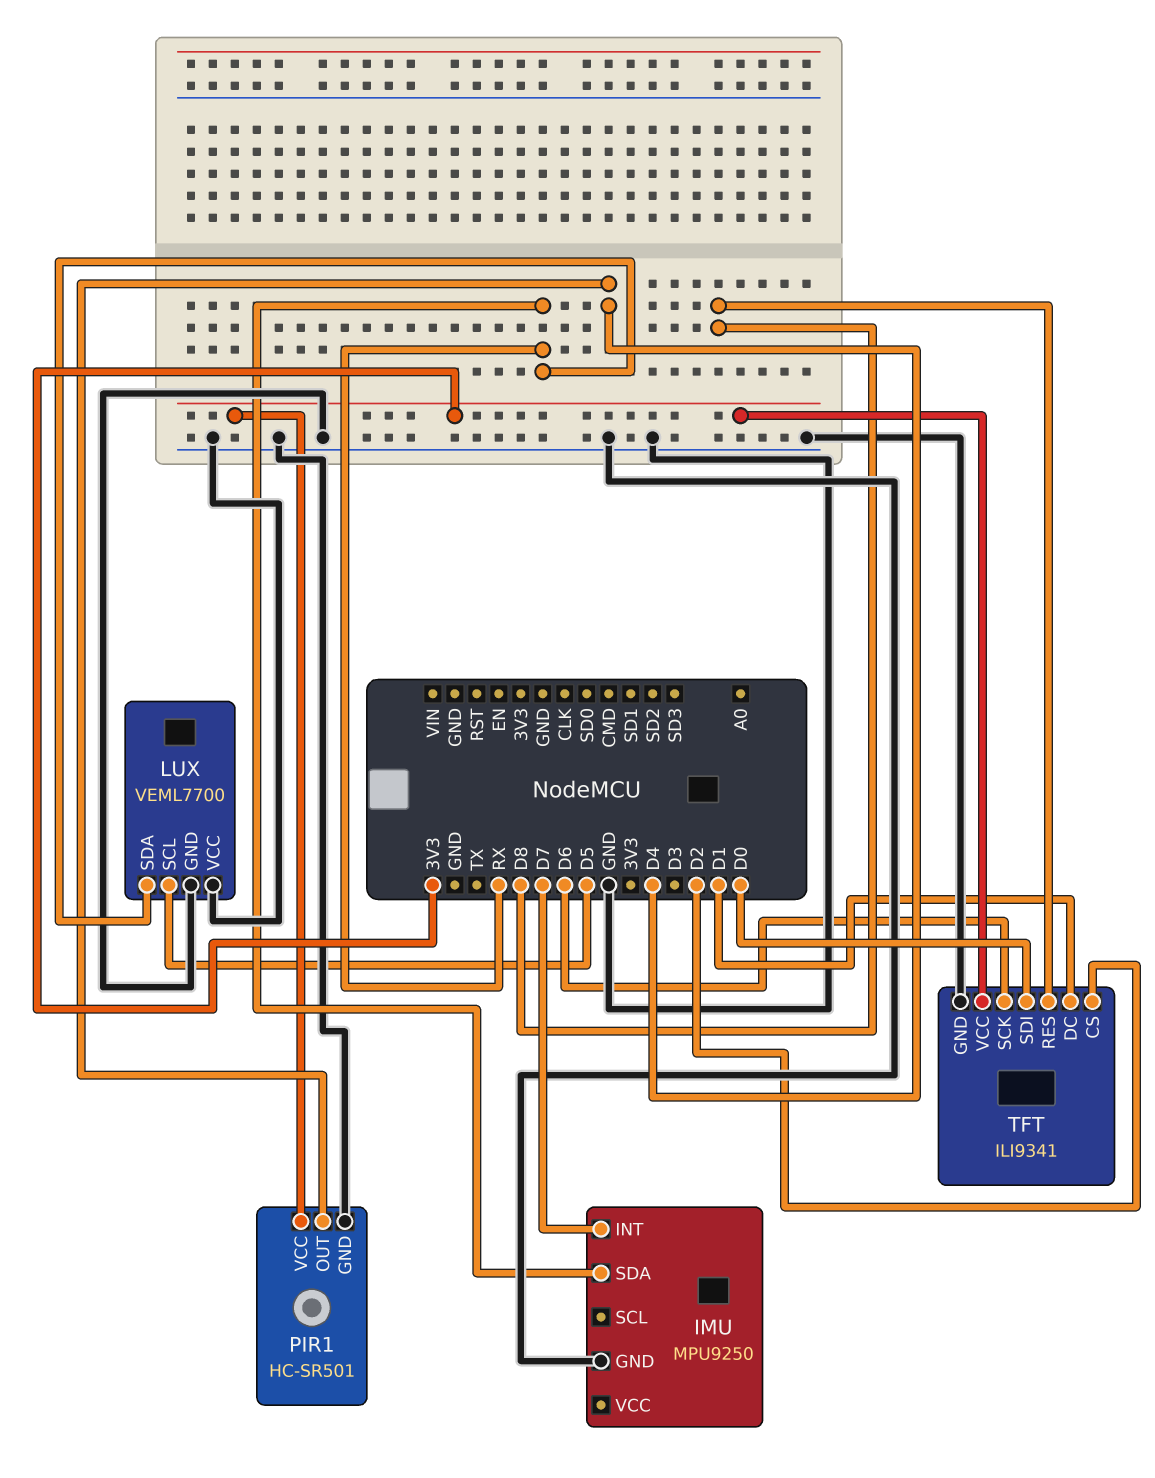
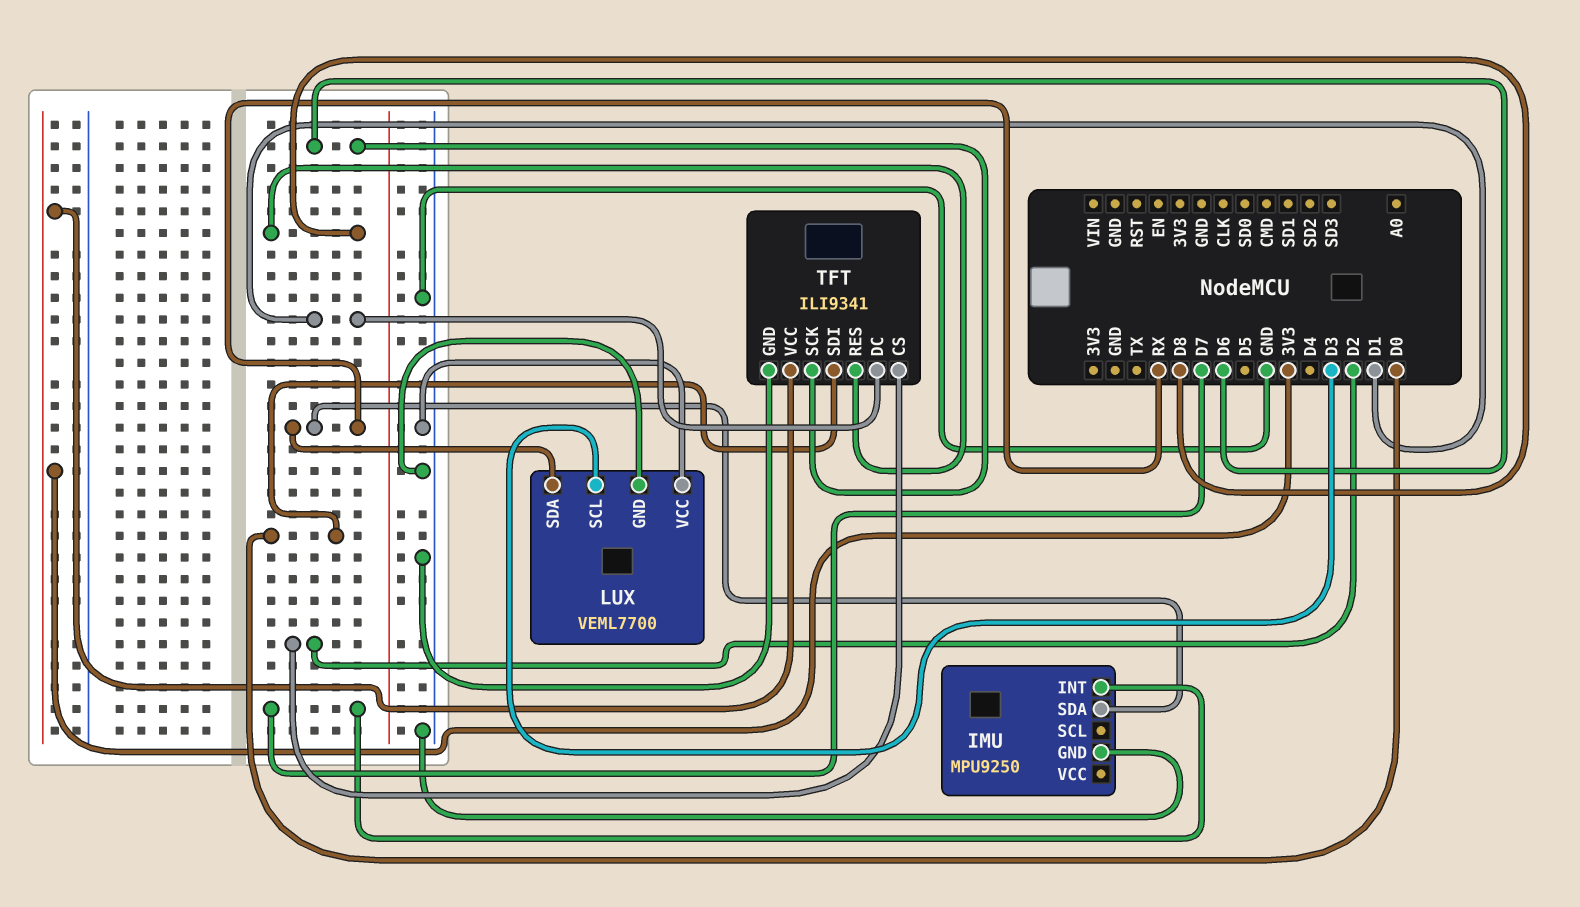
LUX pin SCL: D5 -> D3
PIR1: HC-SR501 -> none
PIR1 pin GND: GND -> none
PIR1 pin OUT: D4 -> none
PIR1 pin VCC: 3V3 -> none

